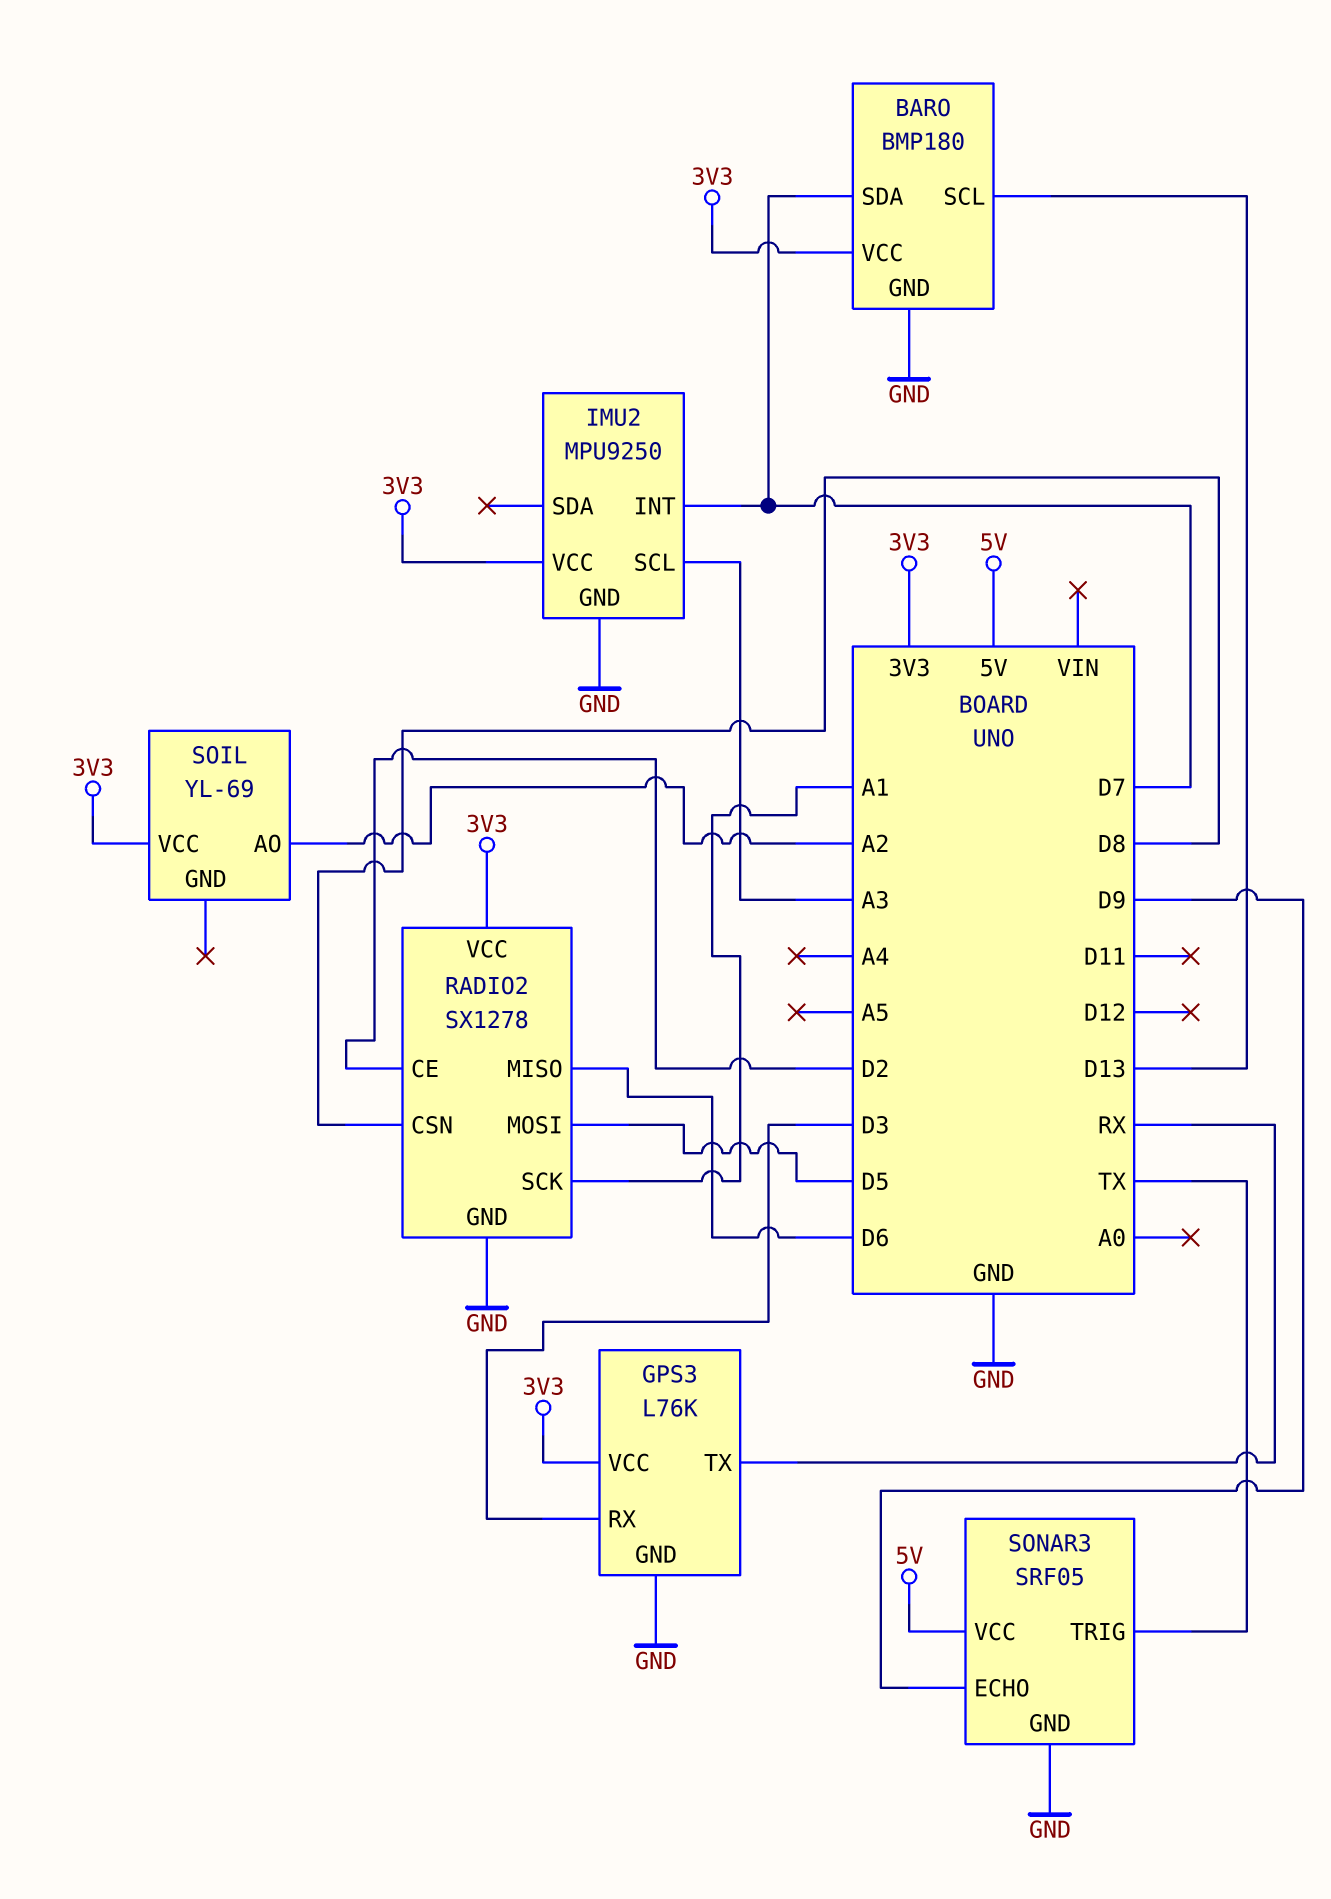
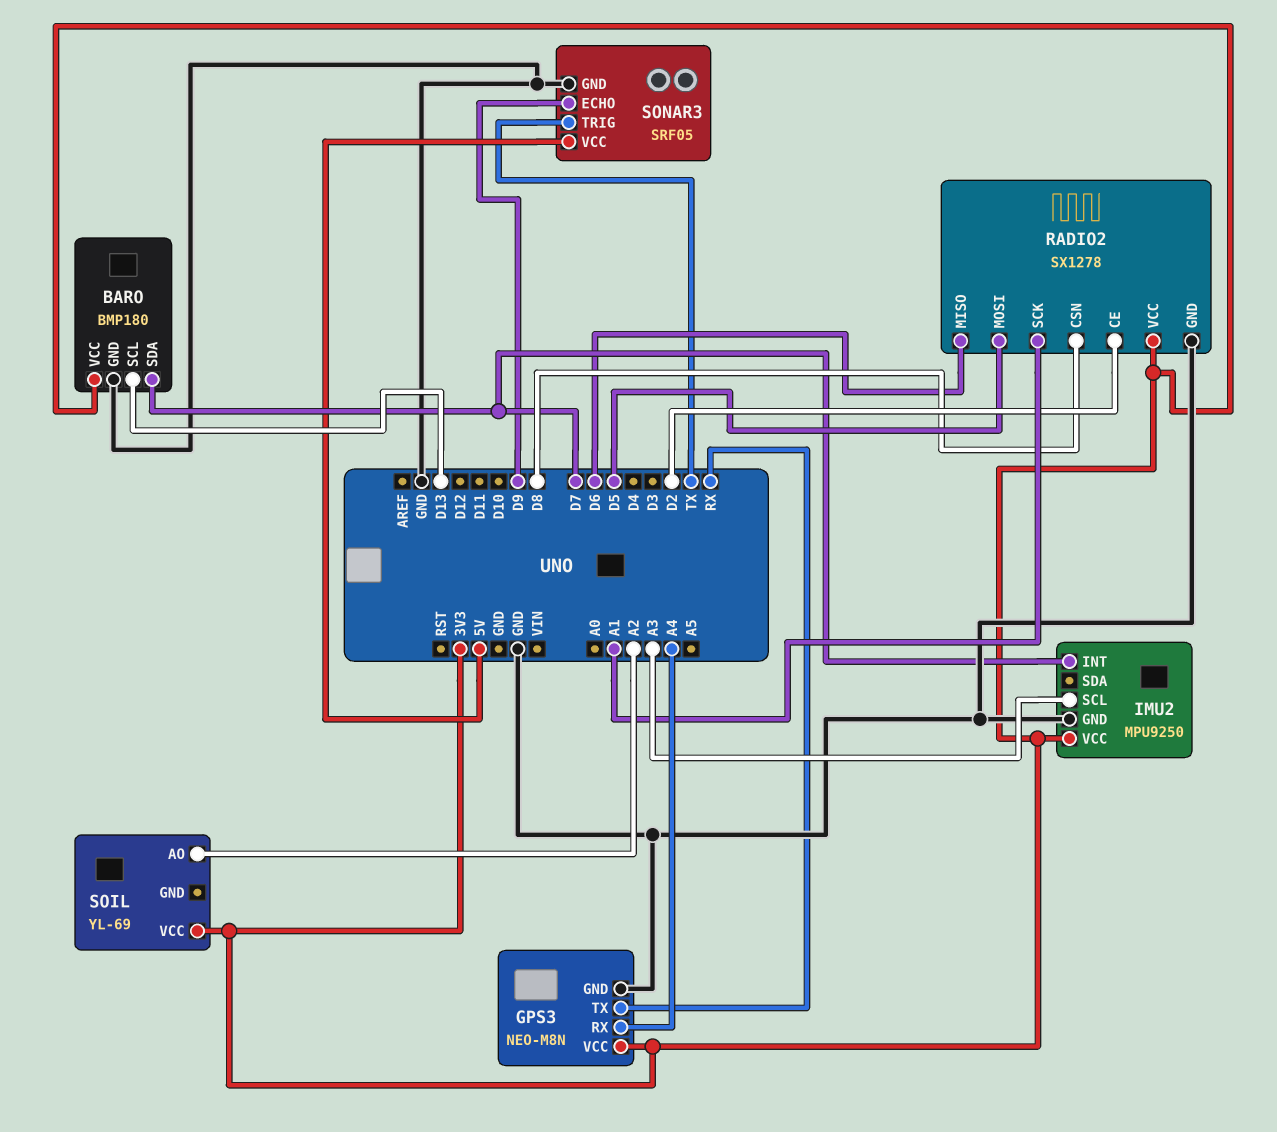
GPS3: L76K -> NEO-M8N
GPS3 pin RX: D3 -> A4

